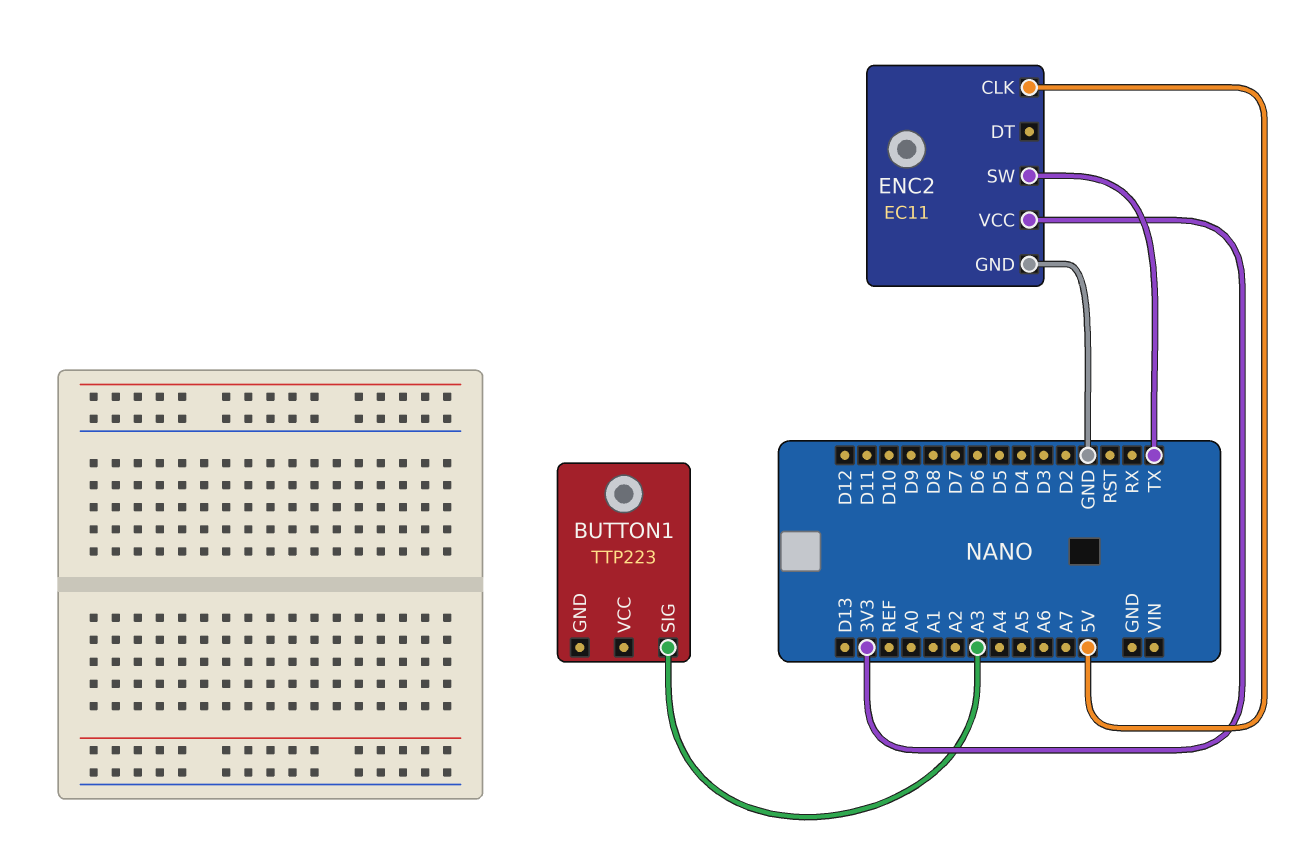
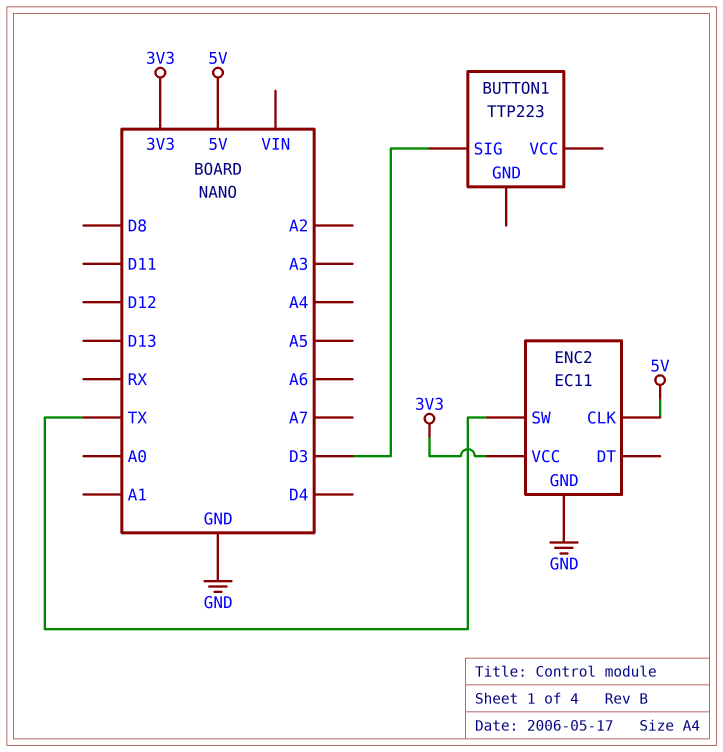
BUTTON1 pin SIG: A3 -> D3

